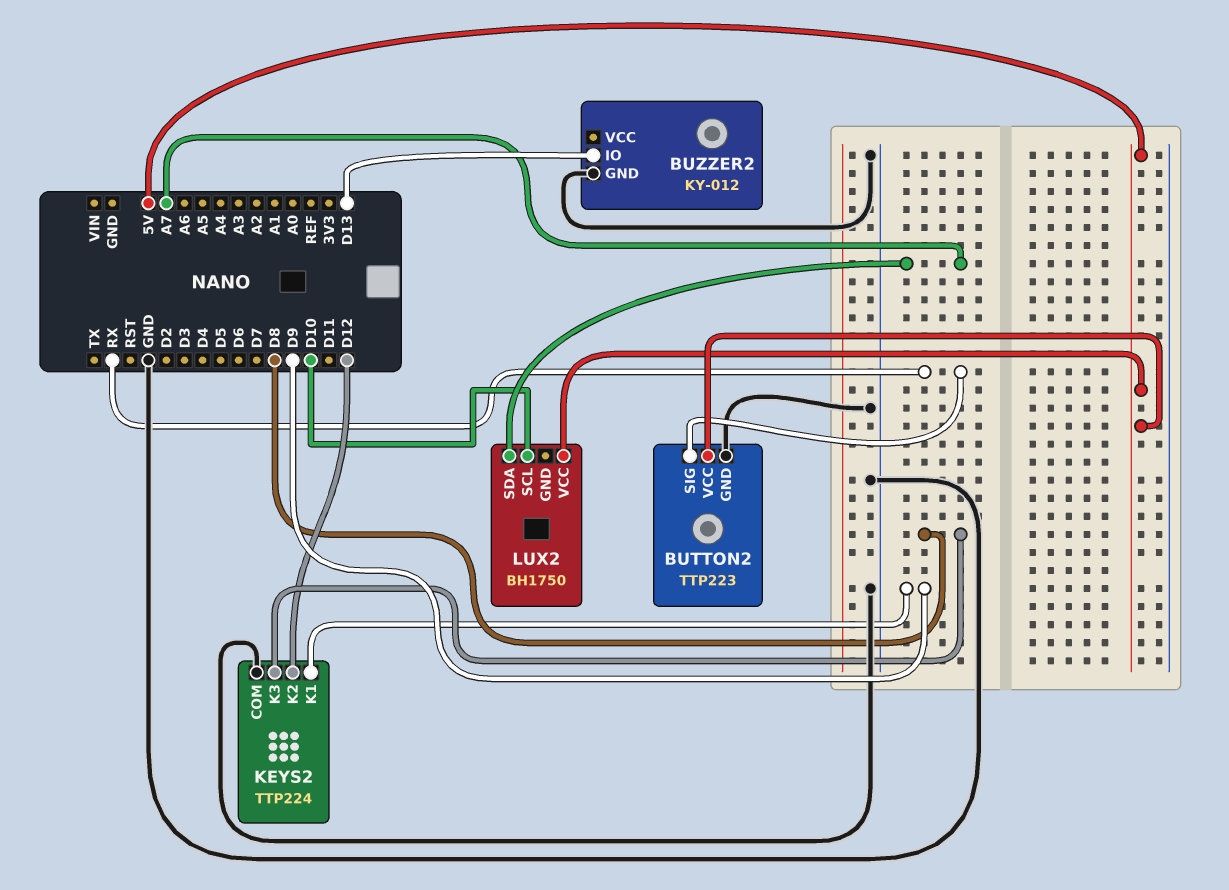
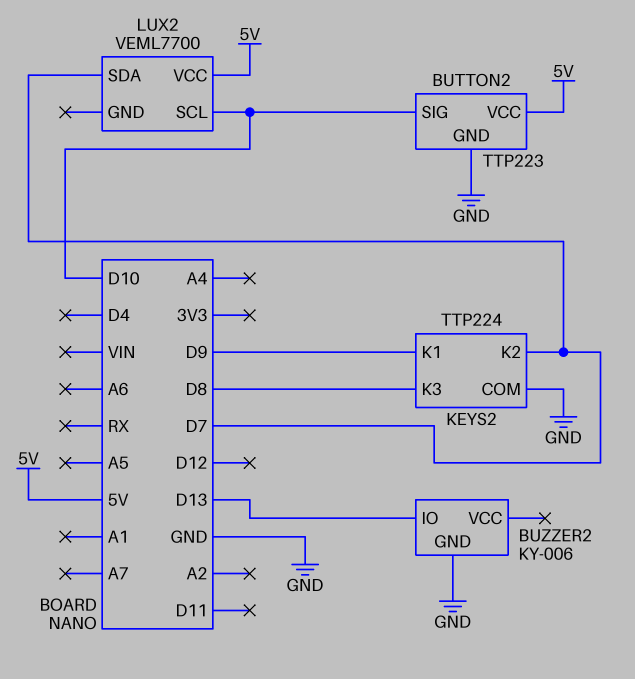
BUTTON2 pin SIG: RX -> D10
BUZZER2: KY-012 -> KY-006
KEYS2 pin K2: D12 -> D7
LUX2: BH1750 -> VEML7700
LUX2 pin SDA: A7 -> D7

